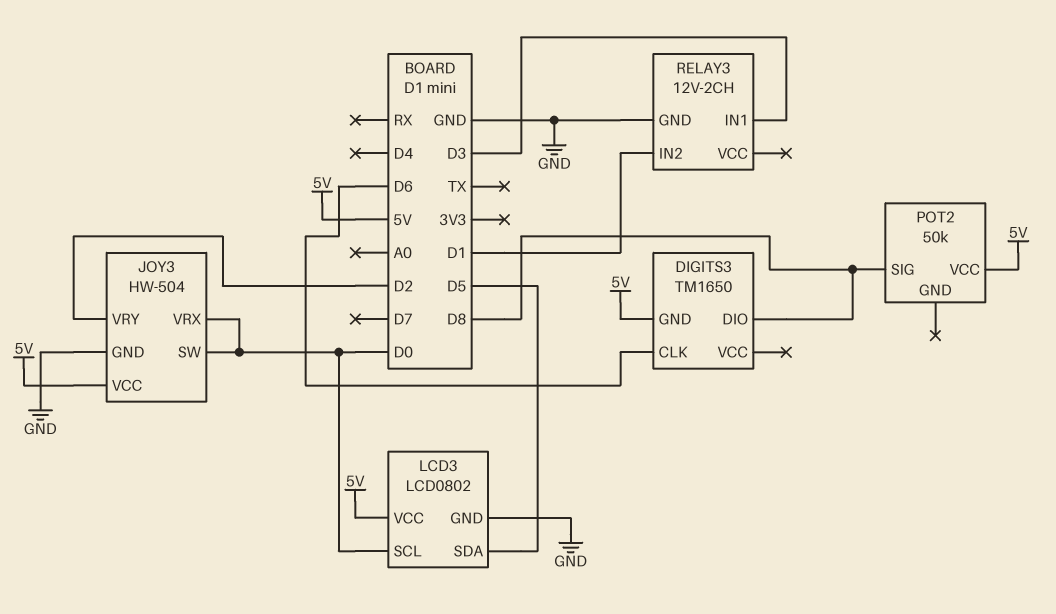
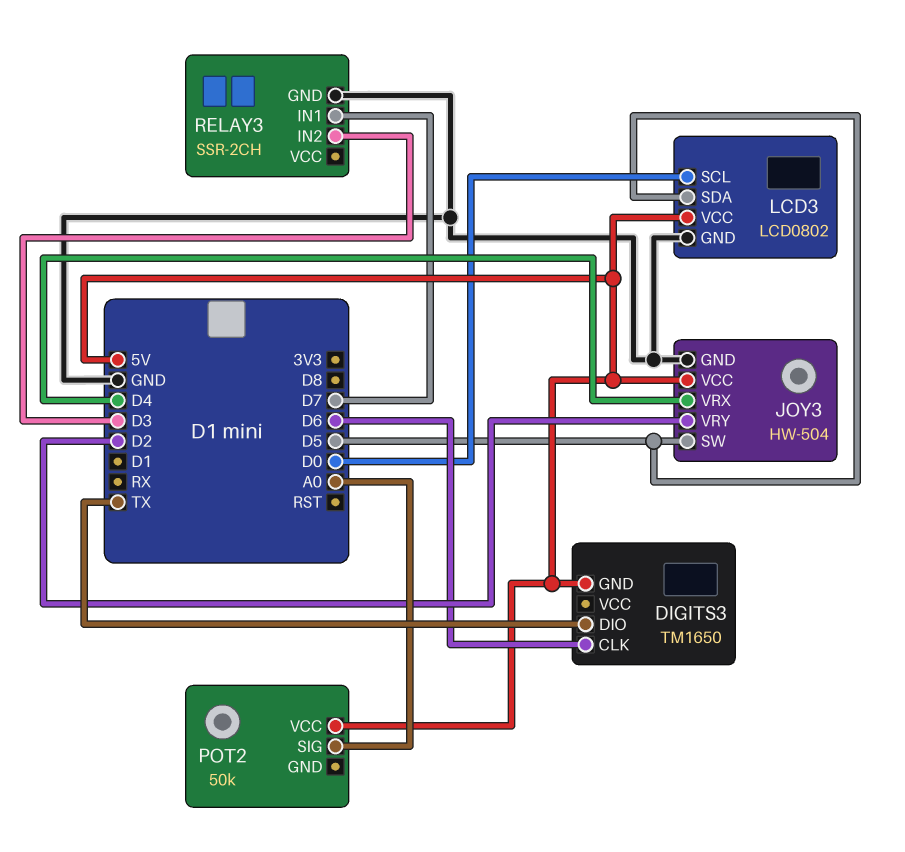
DIGITS3 pin DIO: D8 -> TX
JOY3 pin SW: D0 -> D5
JOY3 pin VRX: D0 -> D4
POT2 pin SIG: D8 -> A0
RELAY3: 12V-2CH -> SSR-2CH
RELAY3 pin IN1: D3 -> D7
RELAY3 pin IN2: D1 -> D3

